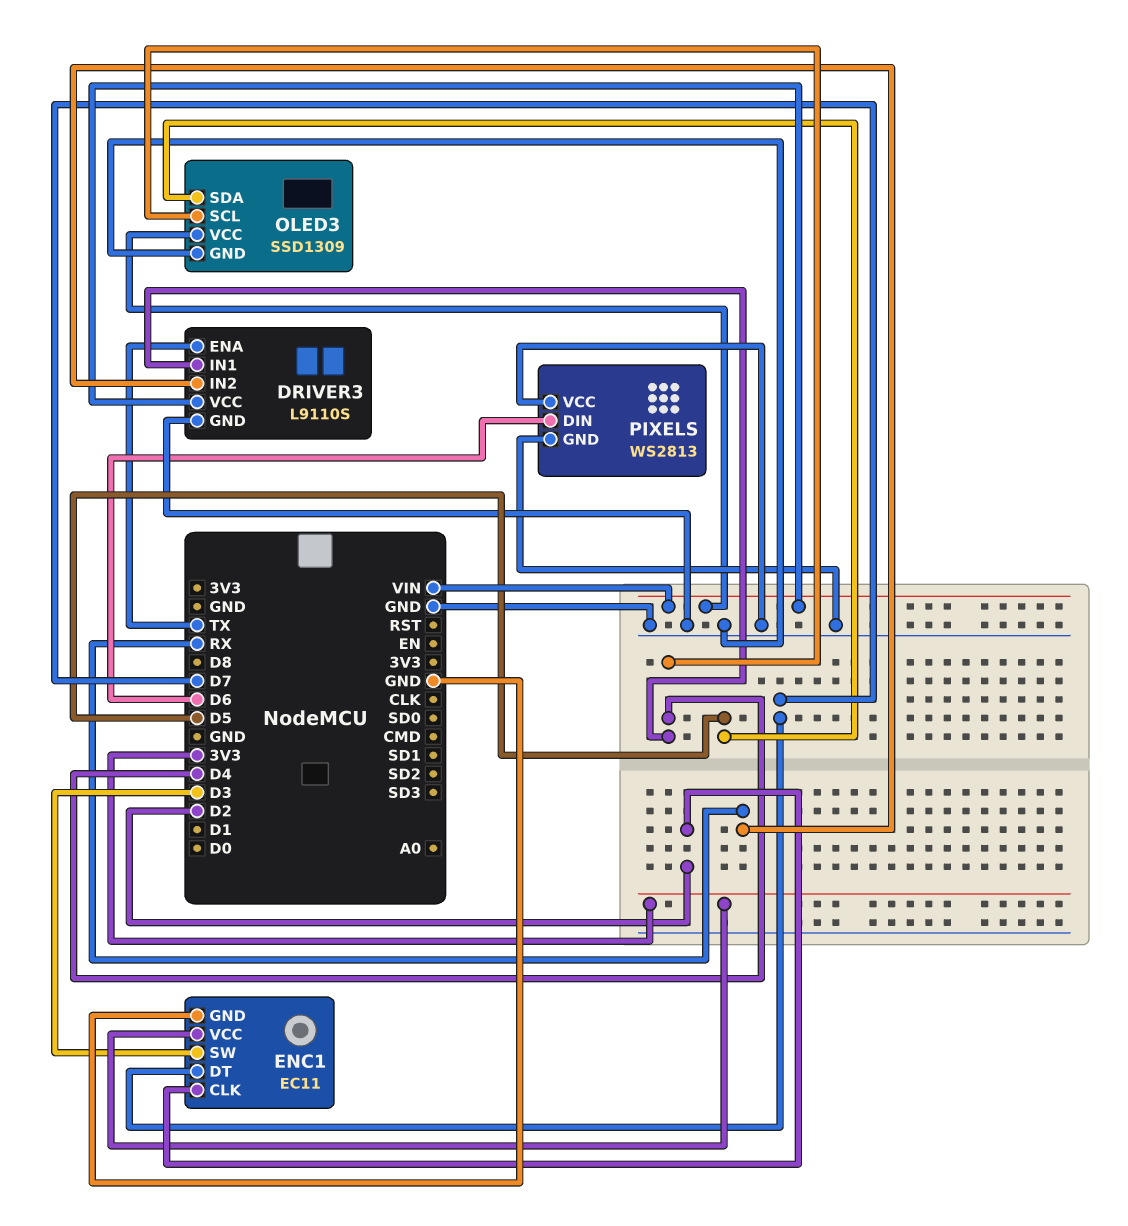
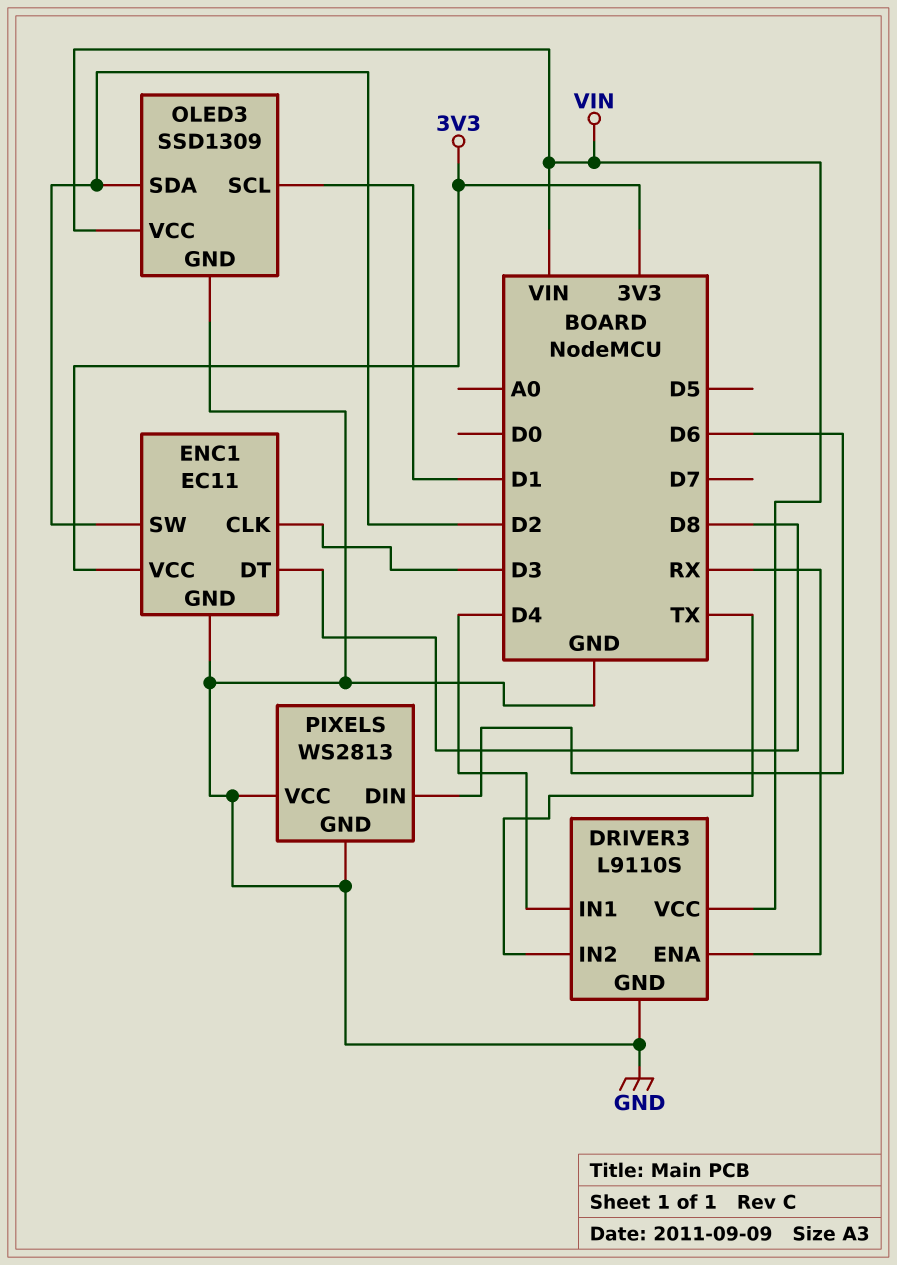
DRIVER3 pin ENA: TX -> RX
DRIVER3 pin IN2: RX -> TX
ENC1 pin CLK: D2 -> D3
ENC1 pin DT: D7 -> D8
ENC1 pin SW: D3 -> D2
OLED3 pin SCL: D4 -> D1
OLED3 pin SDA: D5 -> D2

